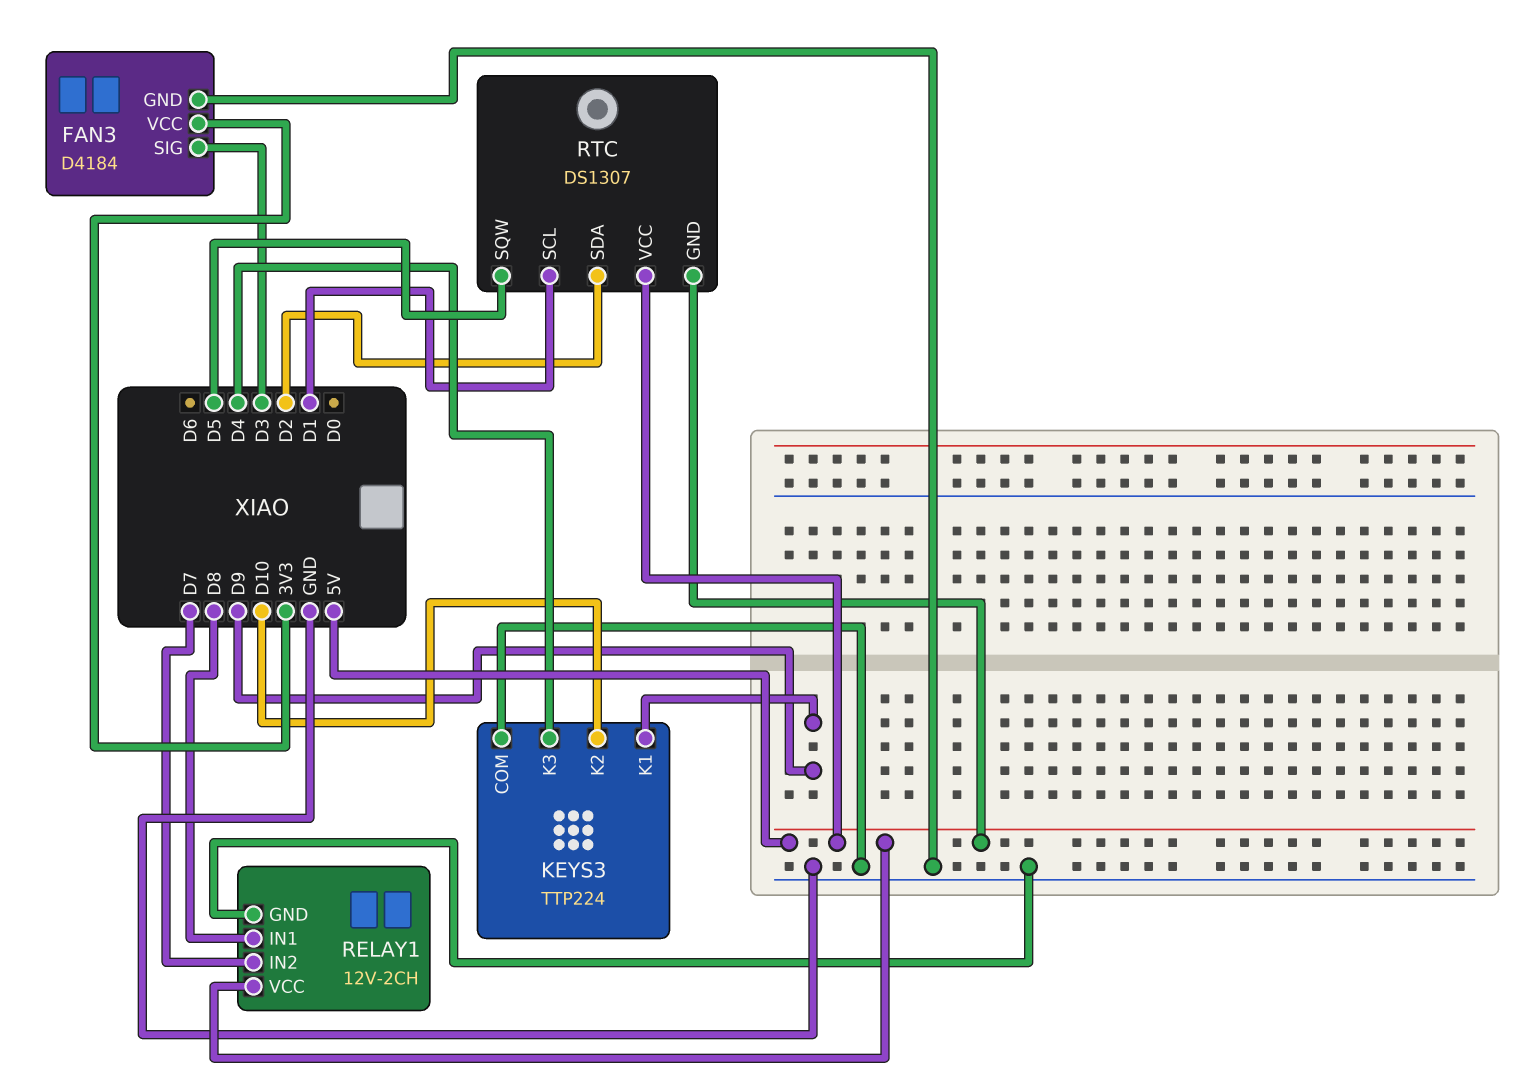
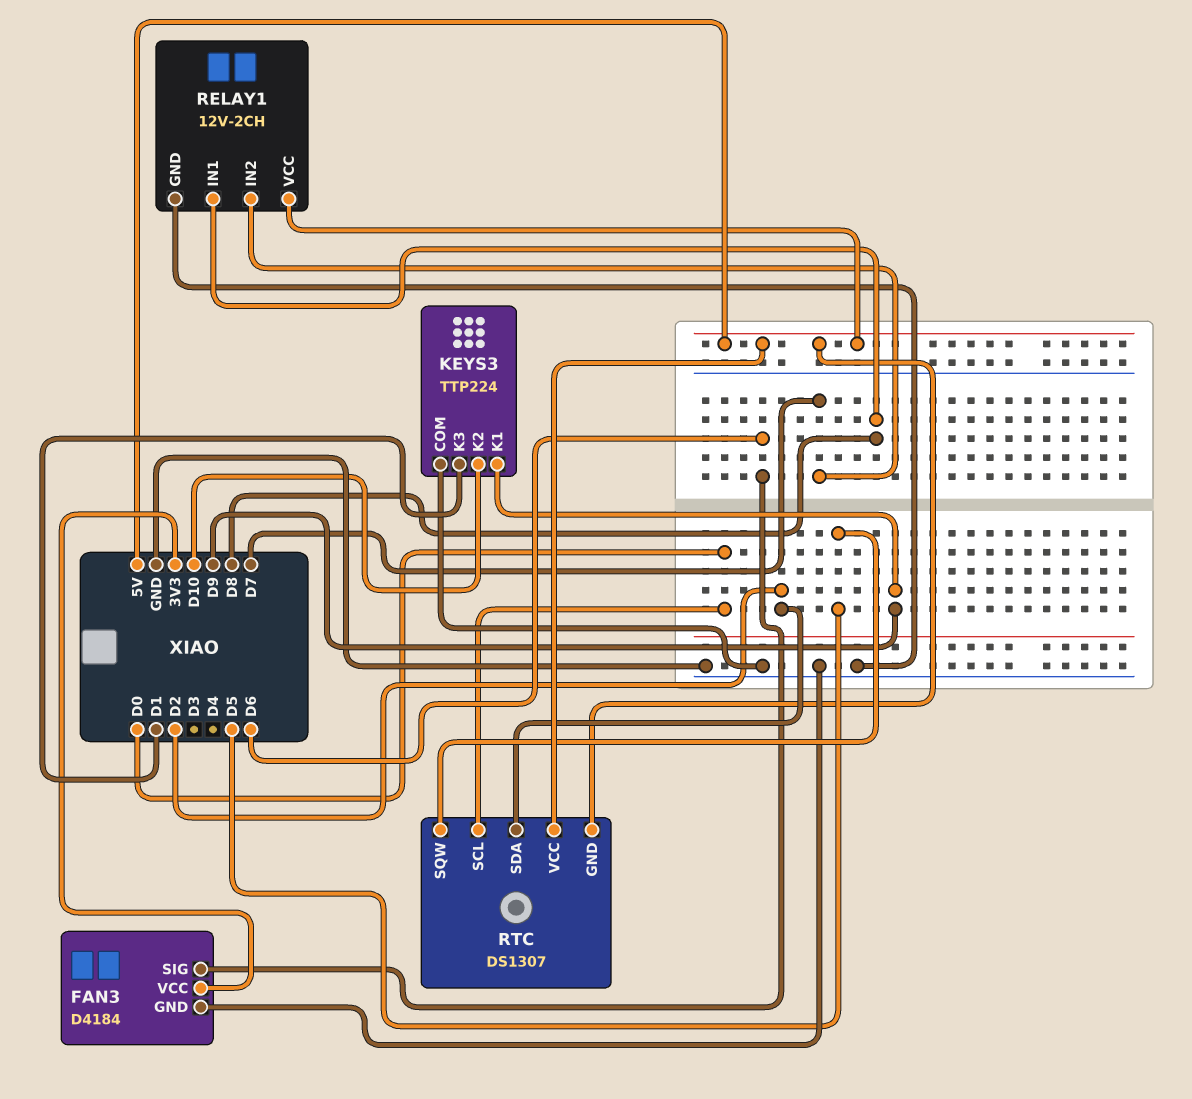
FAN3 pin SIG: D3 -> D6
KEYS3 pin K3: D4 -> D1
RTC pin SCL: D1 -> D0

